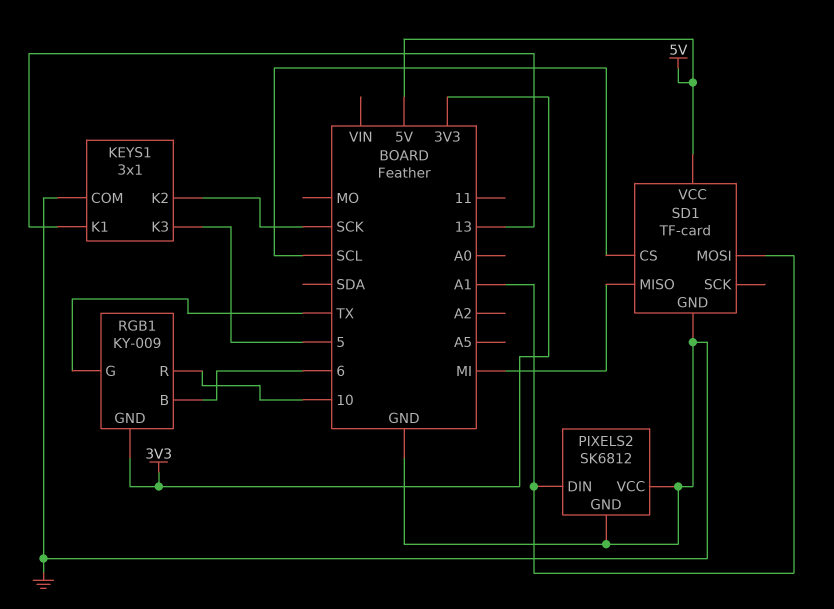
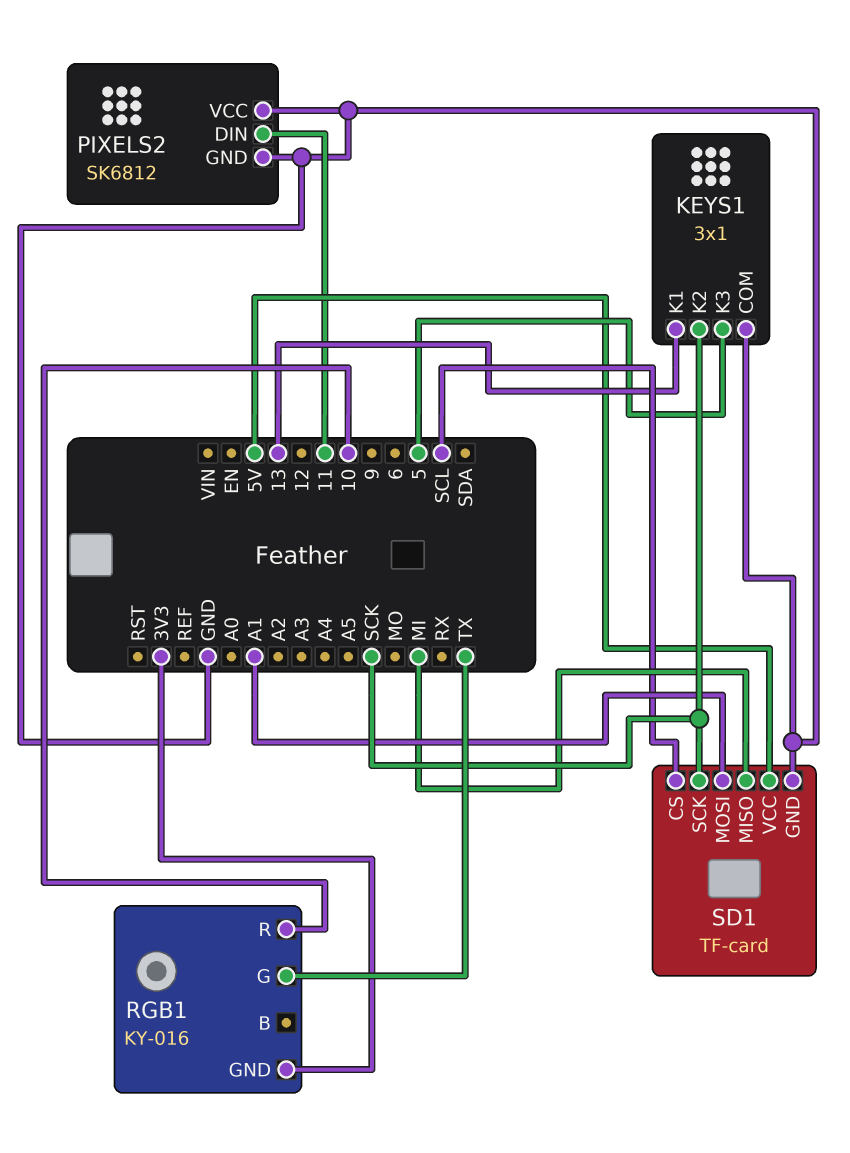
PIXELS2 pin DIN: A1 -> 11
RGB1: KY-009 -> KY-016
RGB1 pin B: 6 -> none
SD1 pin SCK: none -> SCK

